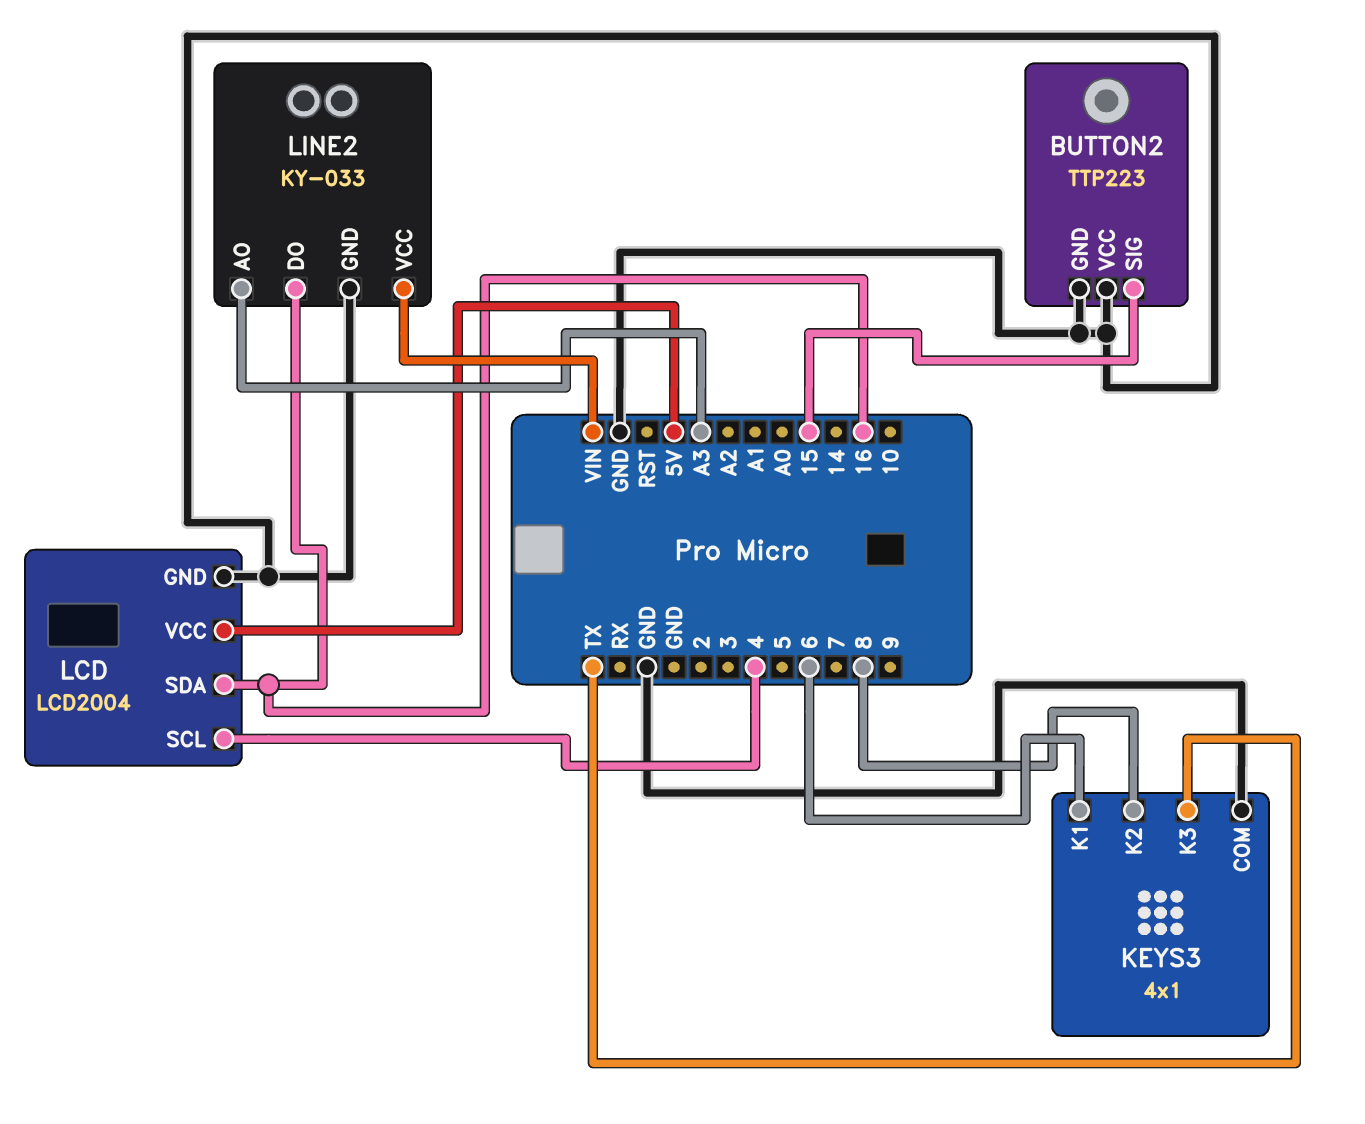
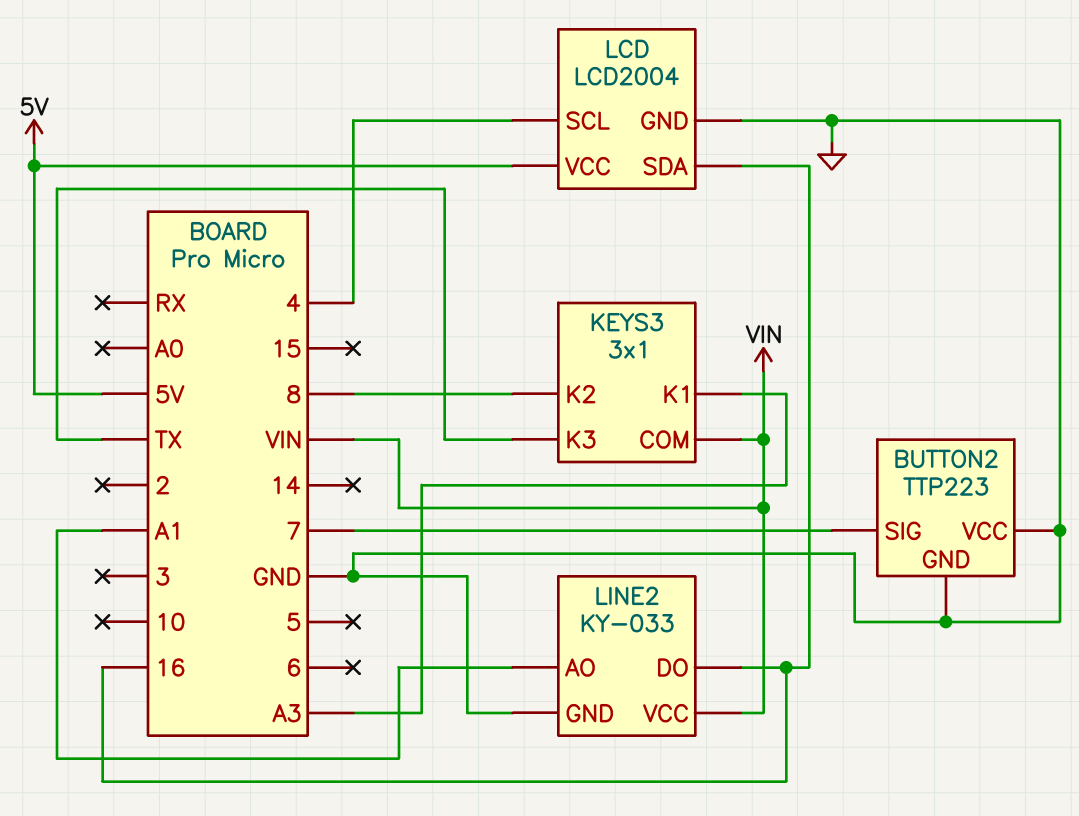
BUTTON2 pin SIG: 15 -> 7
KEYS3: 4x1 -> 3x1
KEYS3 pin COM: GND -> VIN
KEYS3 pin K1: 6 -> A3
LINE2 pin AO: A3 -> A1

